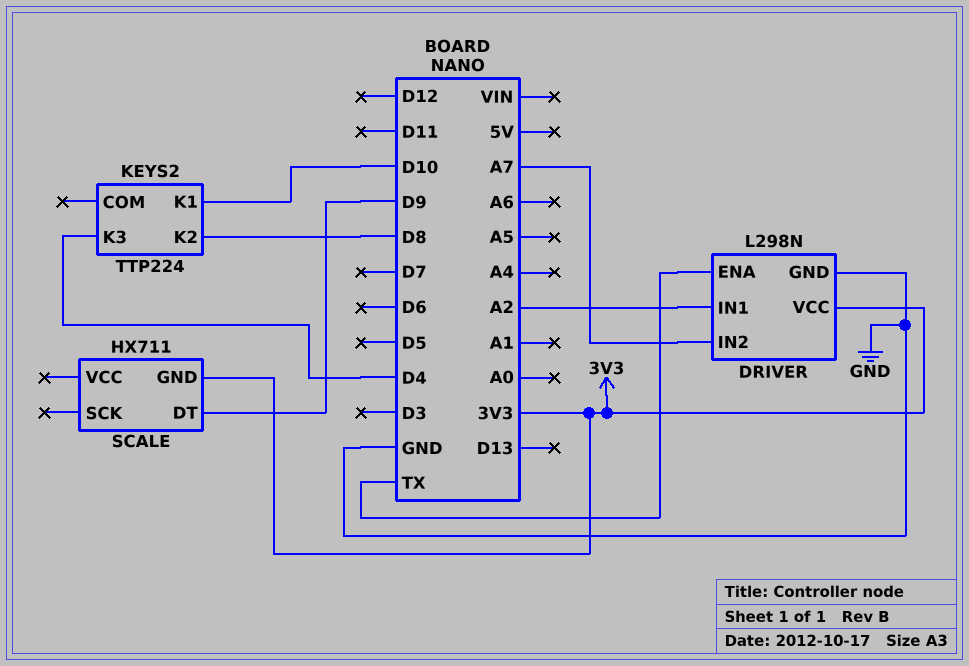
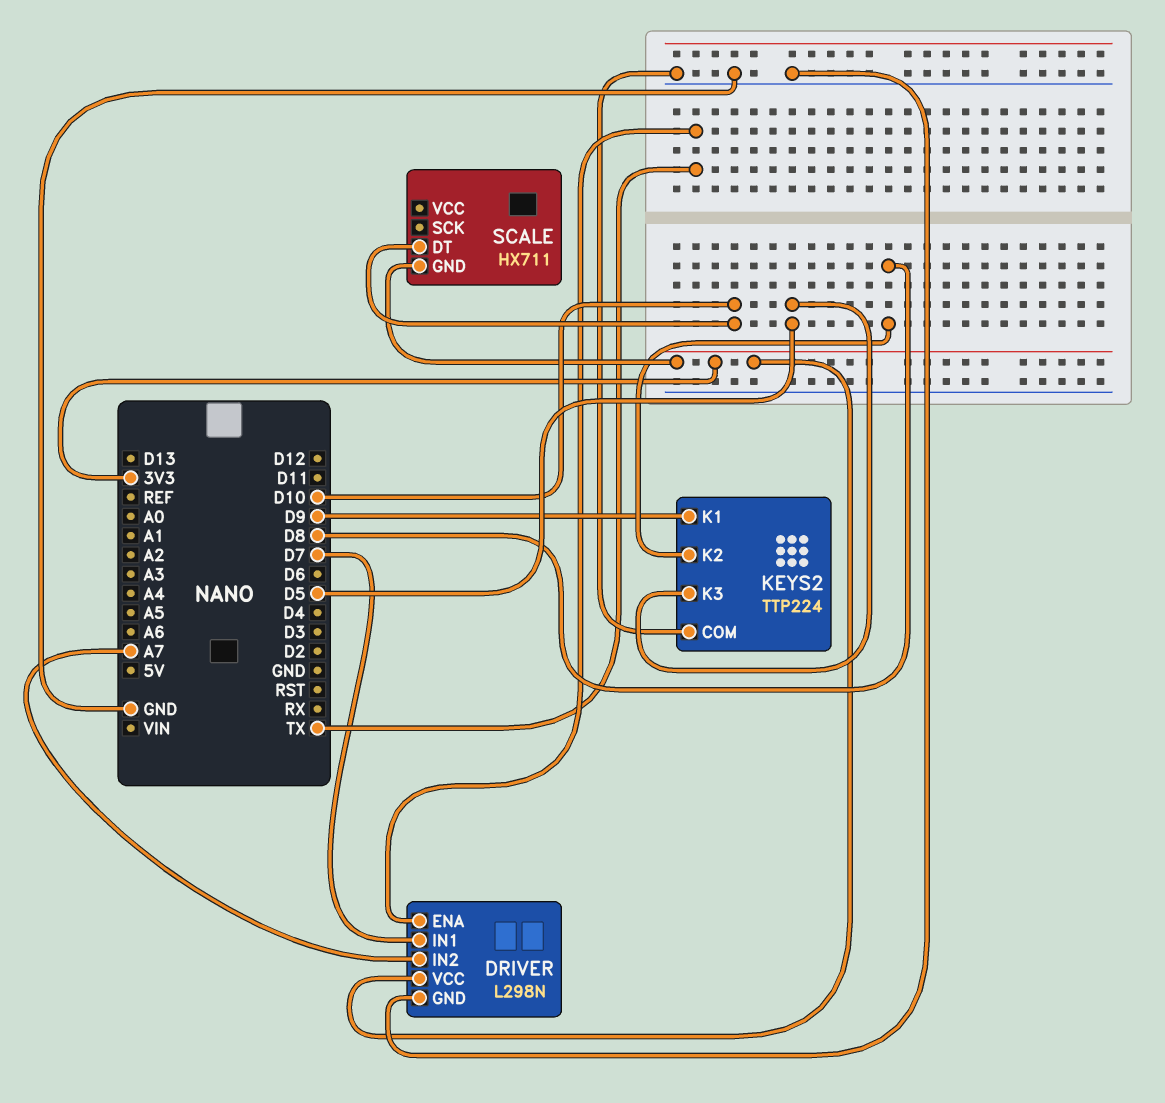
DRIVER pin IN1: A2 -> D7
KEYS2 pin COM: none -> GND
KEYS2 pin K1: D10 -> D9
KEYS2 pin K3: D4 -> D5
SCALE pin DT: D9 -> D10

